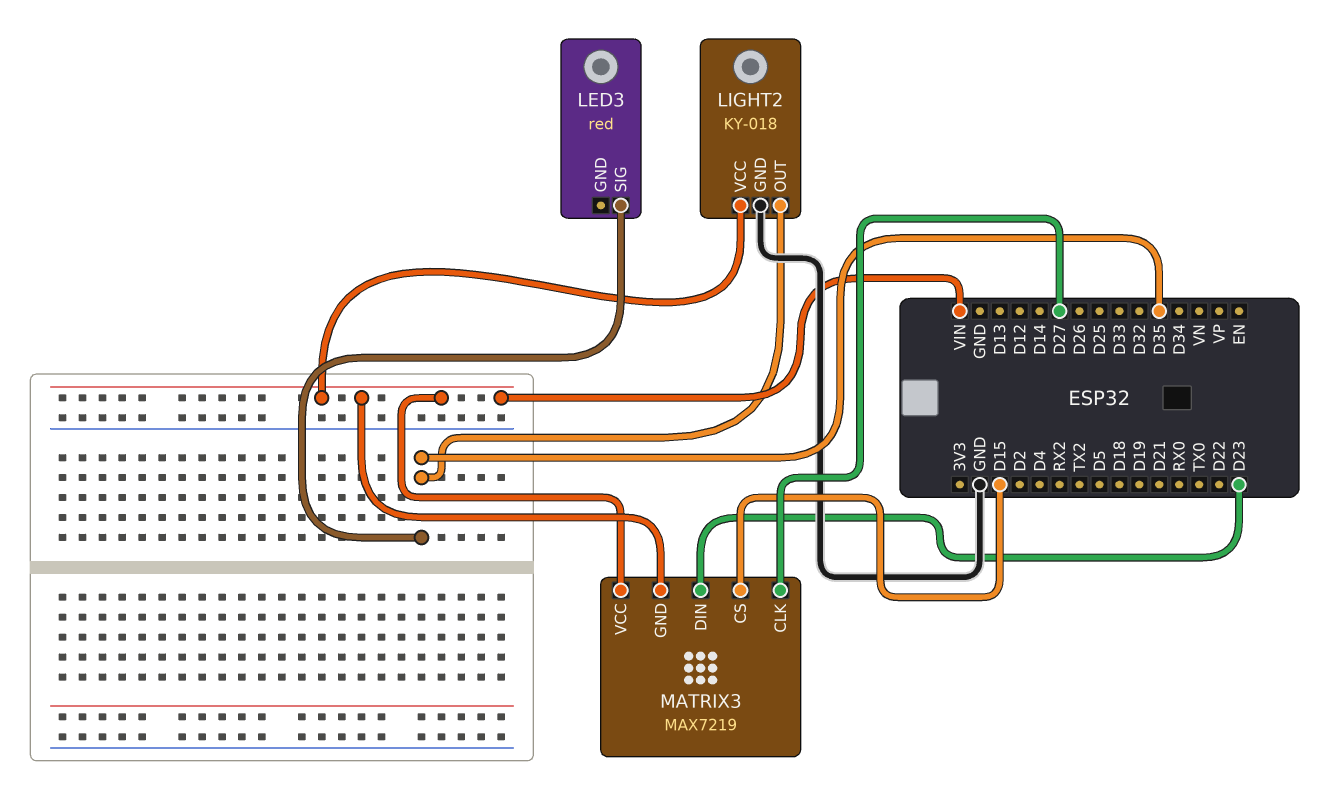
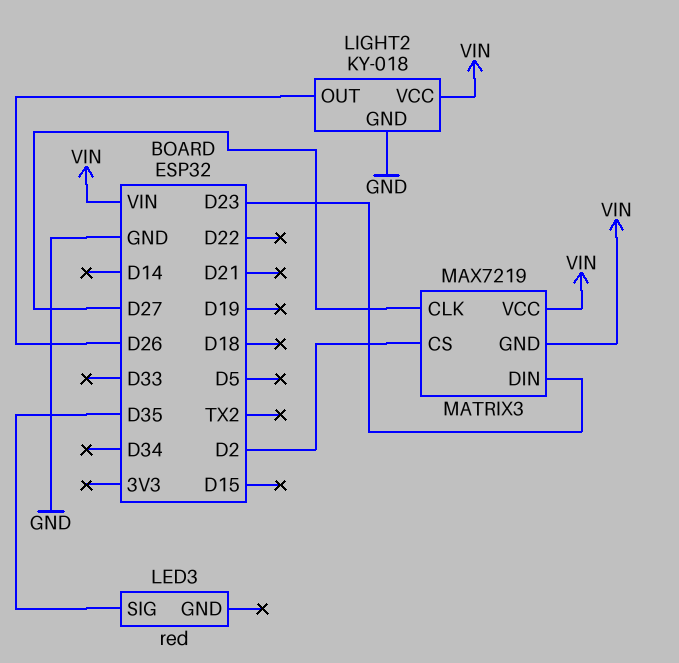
LIGHT2 pin OUT: D35 -> D26
MATRIX3 pin CS: D15 -> D2

